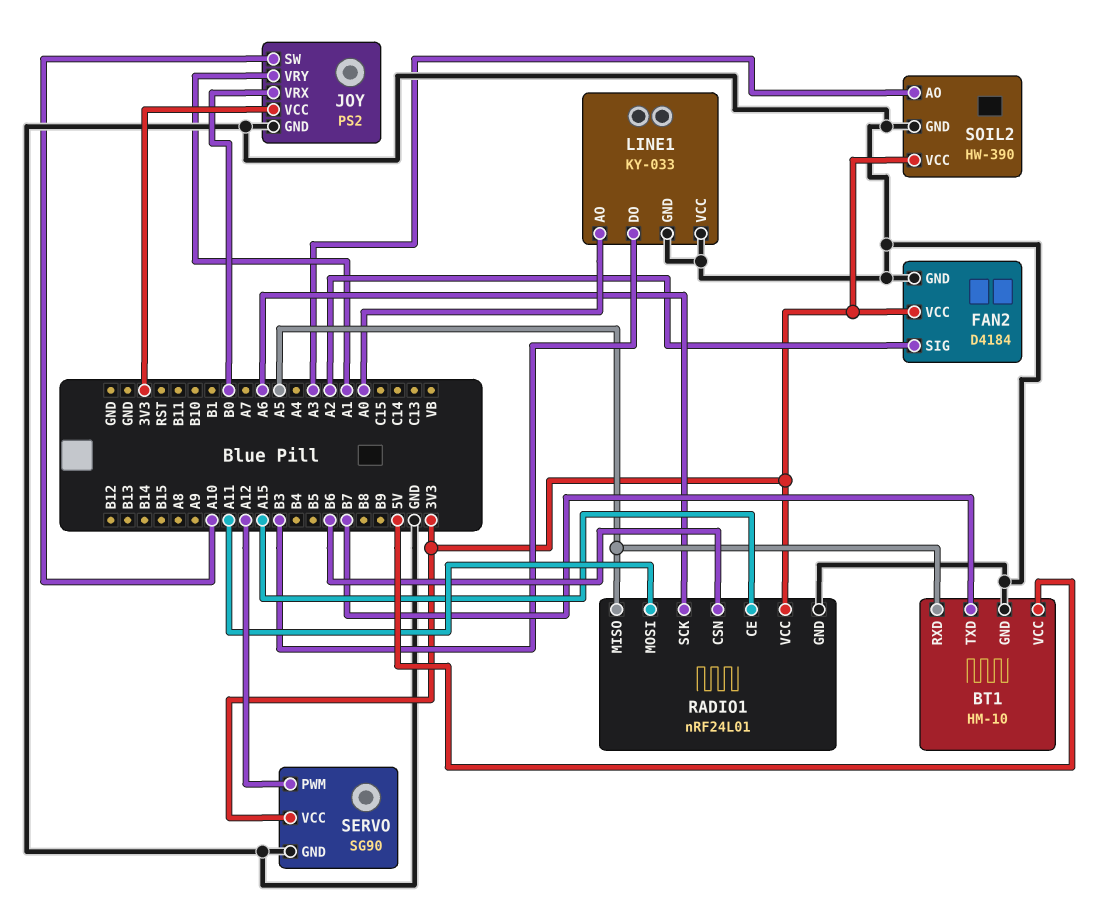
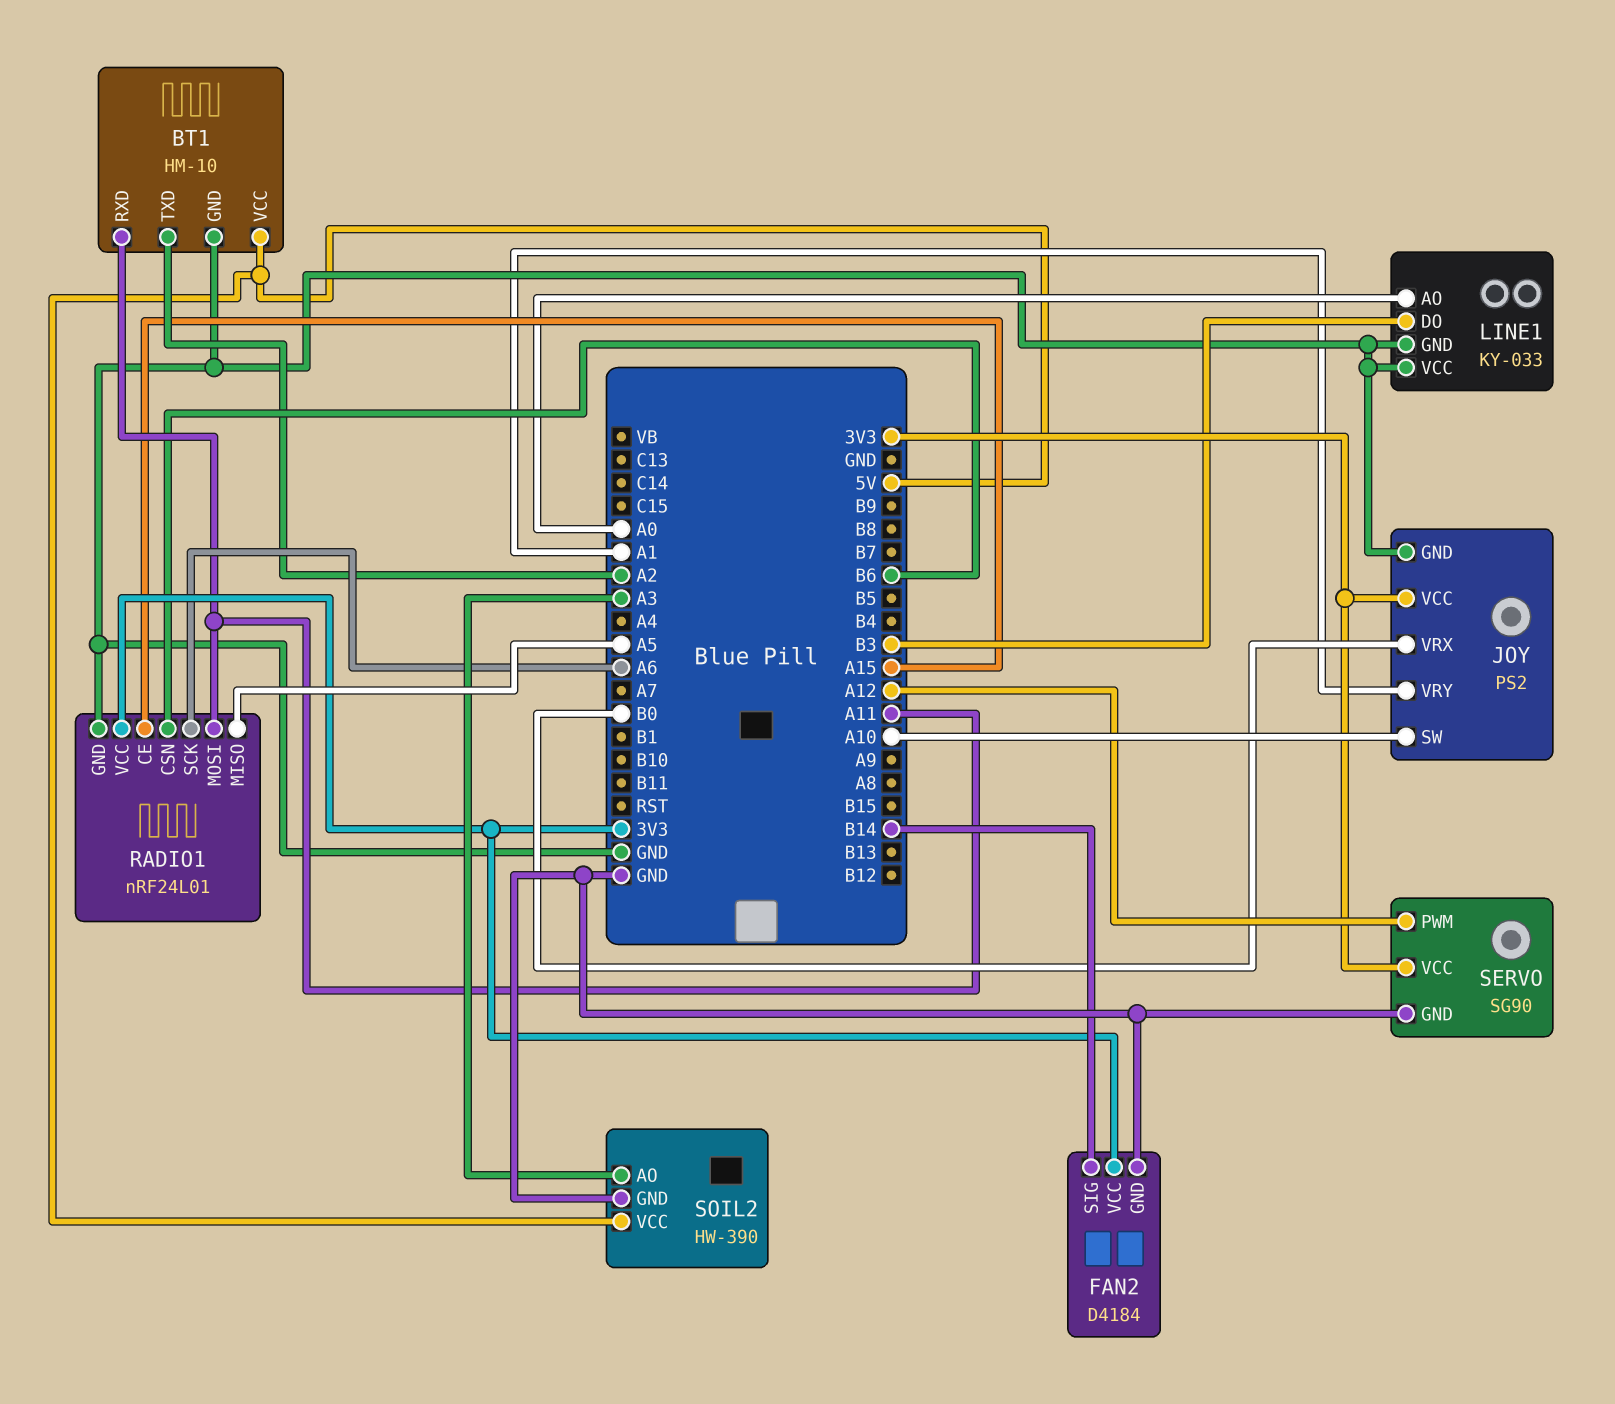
BT1 pin RXD: A5 -> A11
BT1 pin TXD: B7 -> A2
FAN2 pin SIG: A2 -> B14
SOIL2 pin VCC: 3V3 -> 5V

